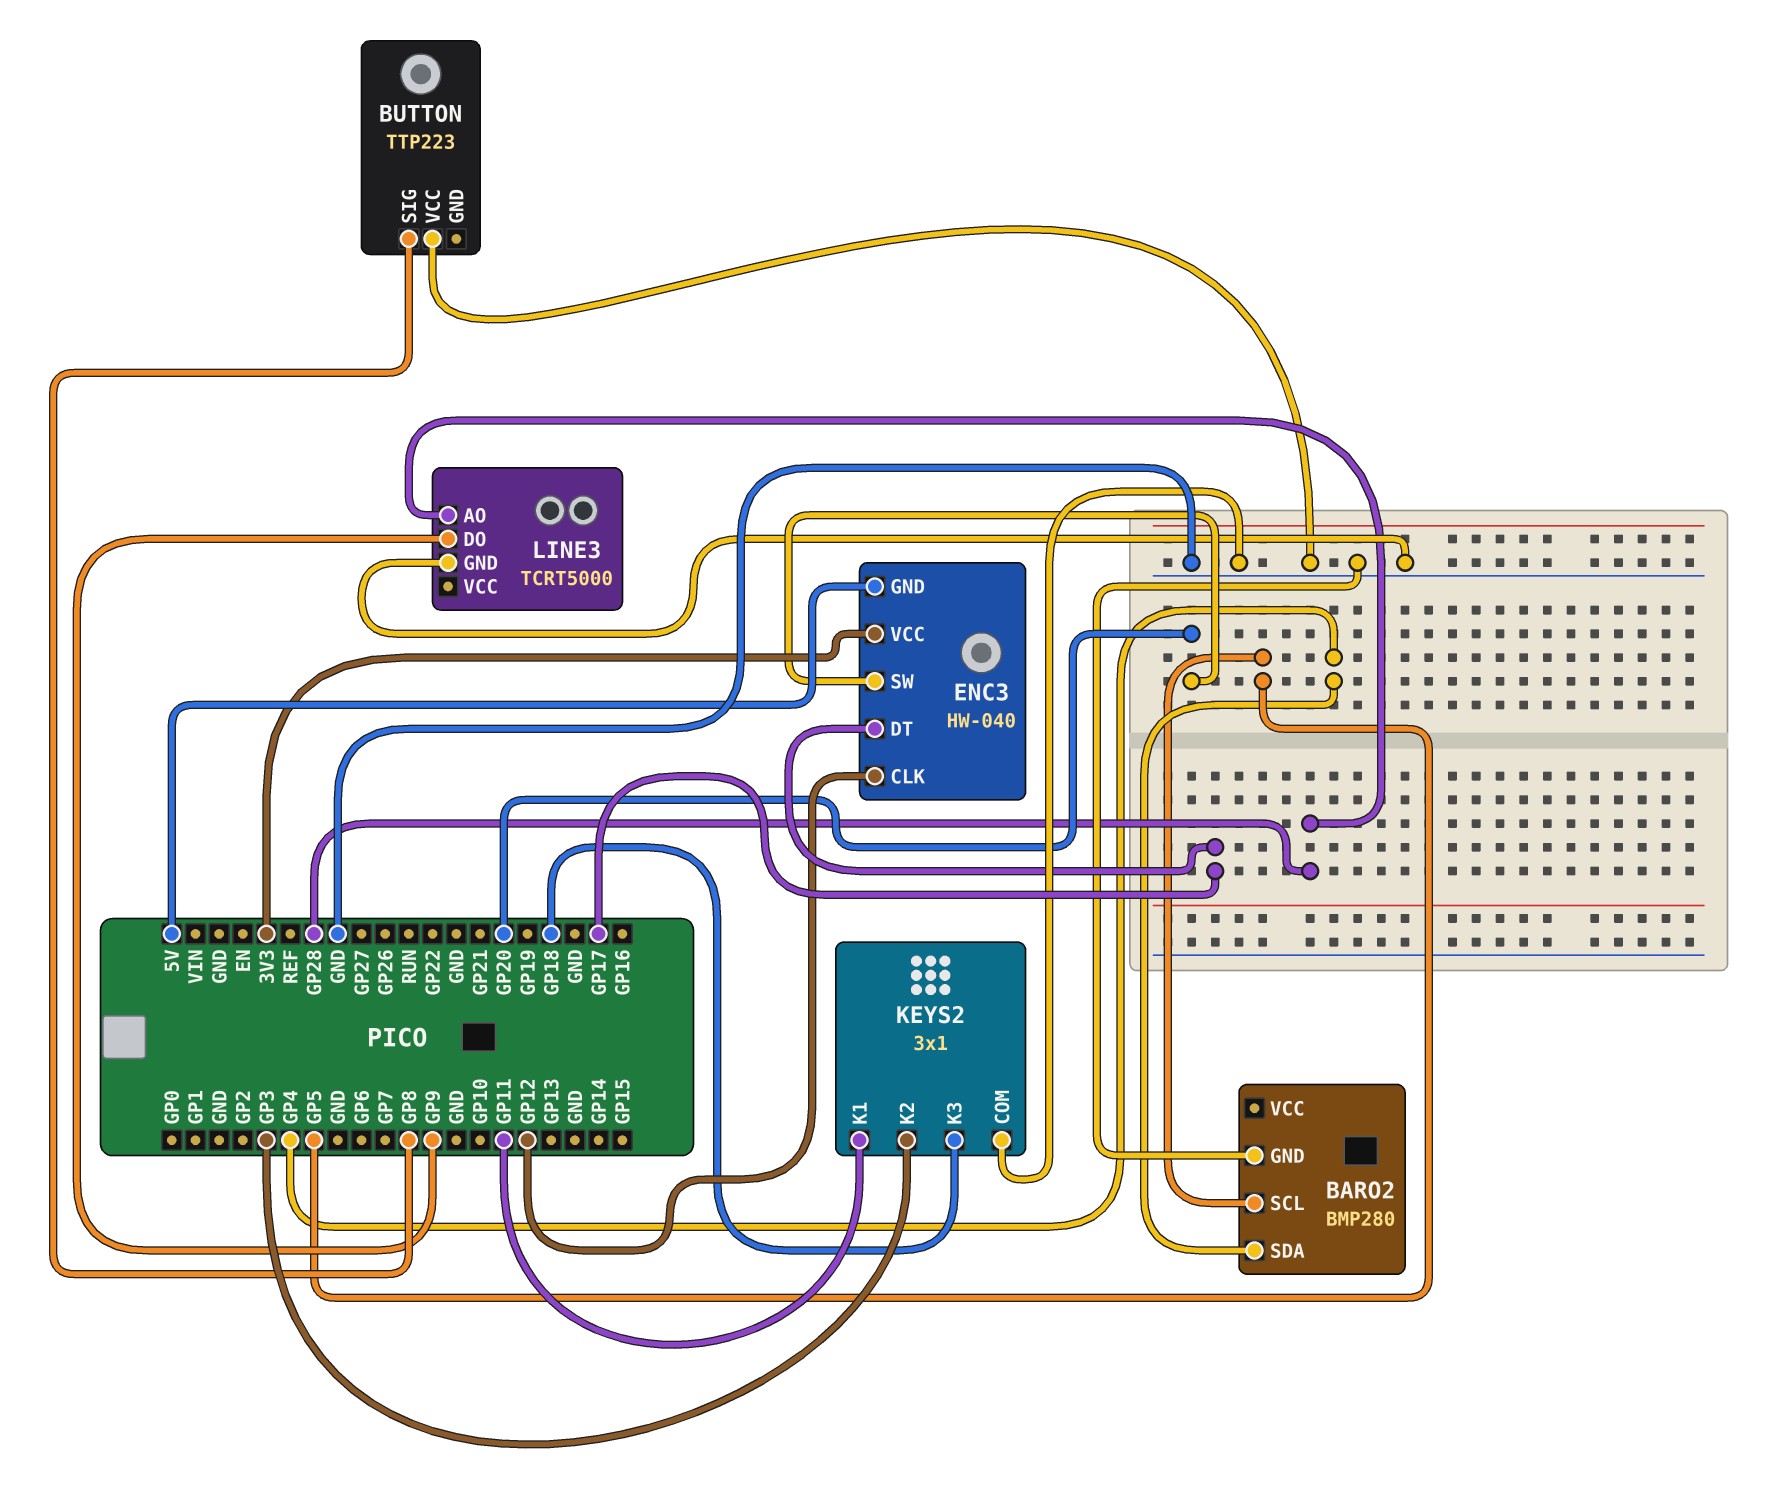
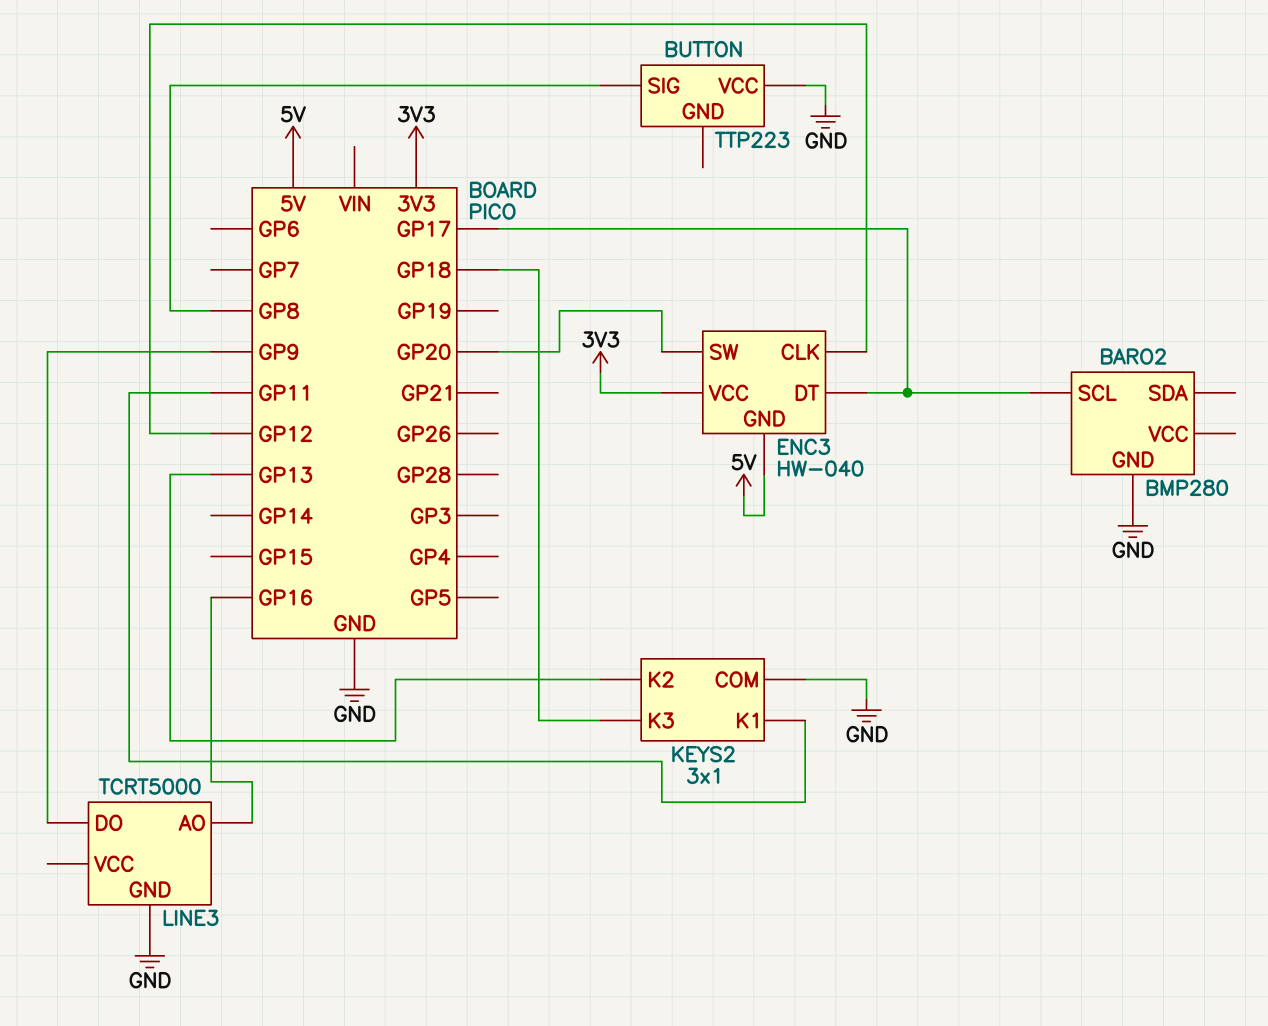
BARO2 pin SCL: GP5 -> GP17
BARO2 pin SDA: GP4 -> none
KEYS2 pin K2: GP3 -> GP13
LINE3 pin AO: GP28 -> GP16

